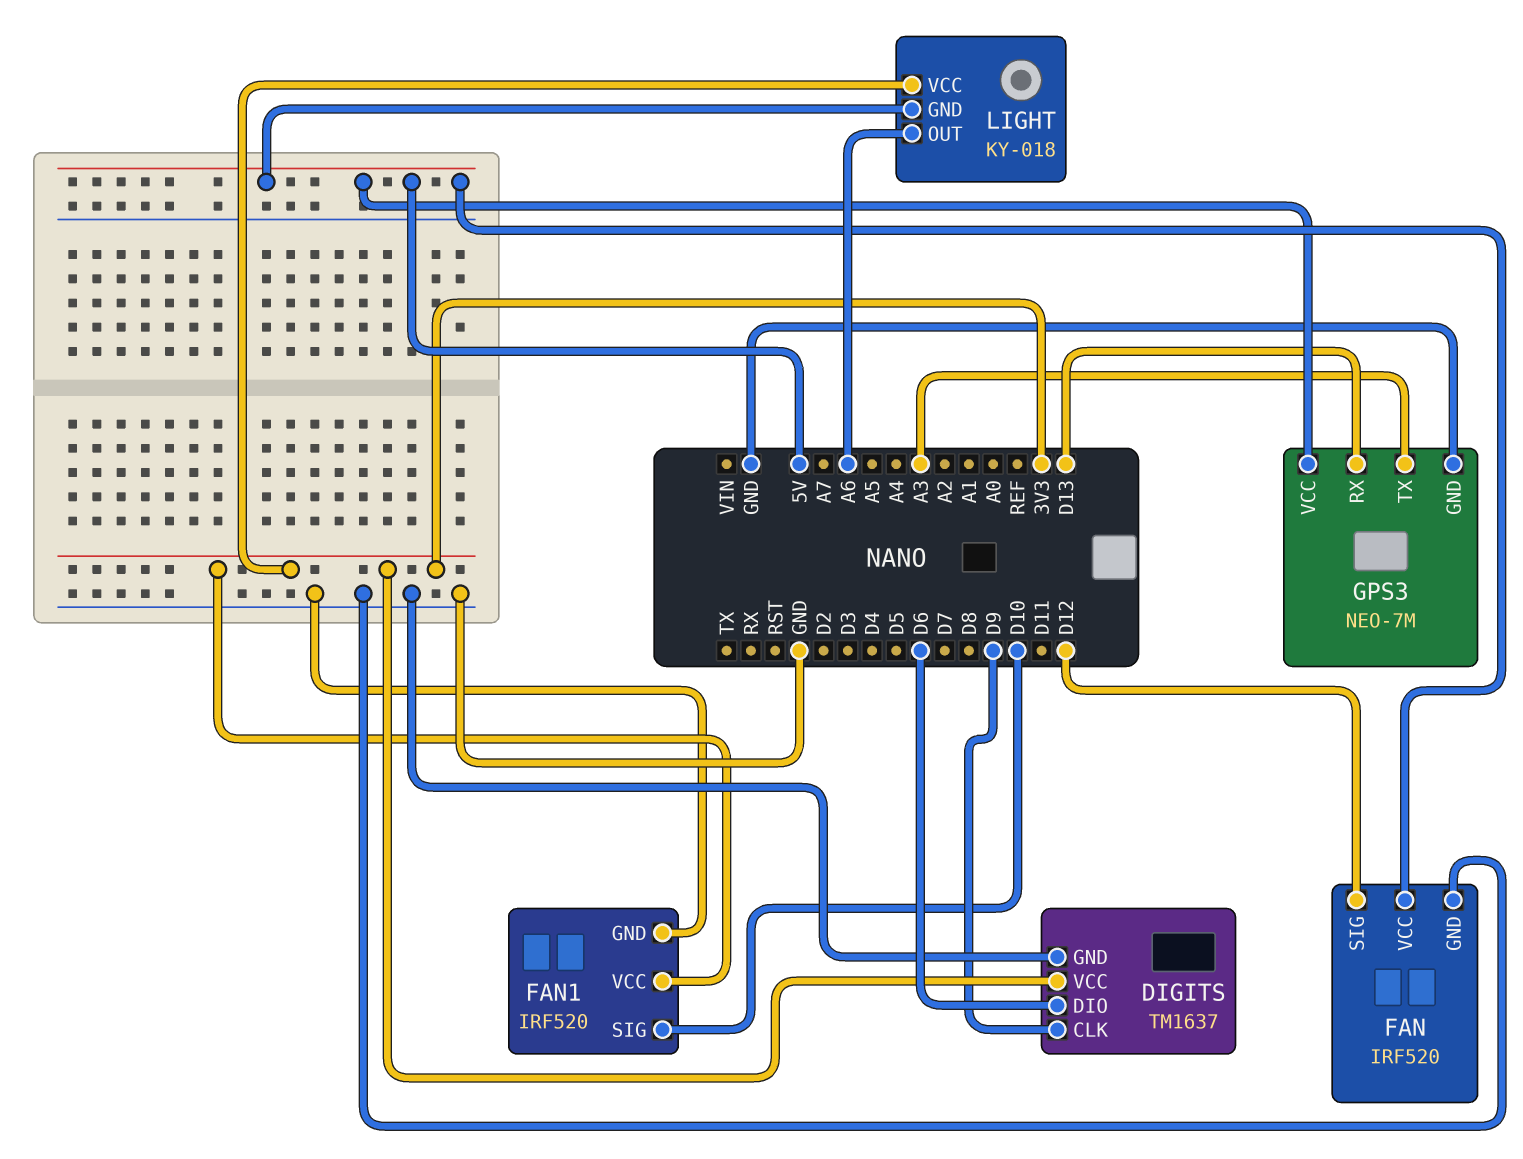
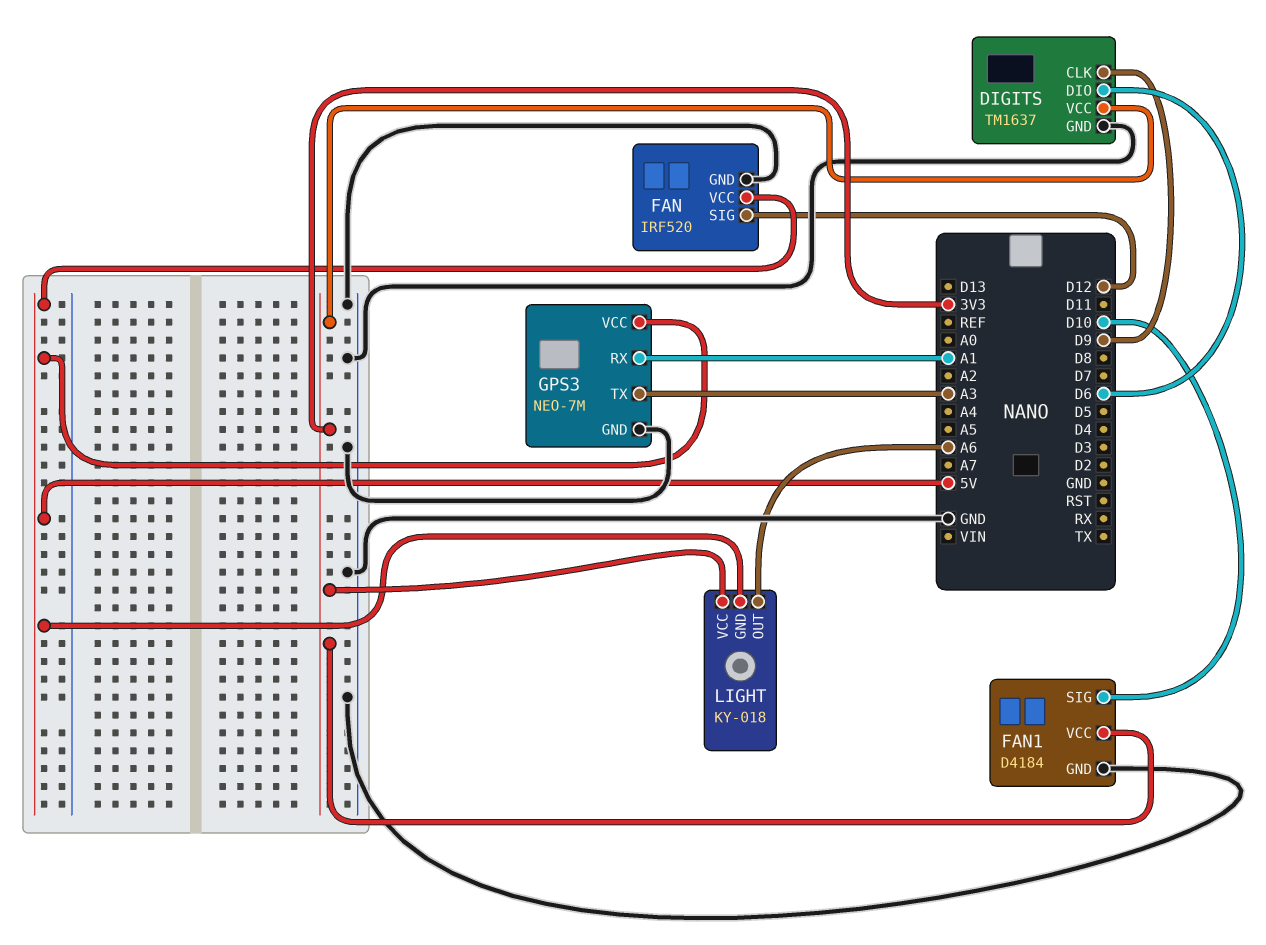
FAN1: IRF520 -> D4184
GPS3 pin RX: D13 -> A1

